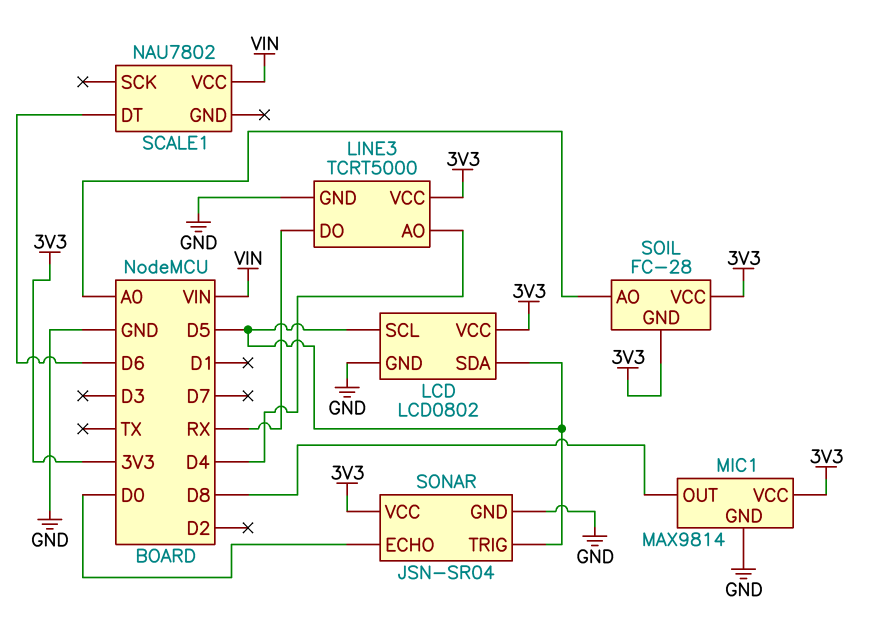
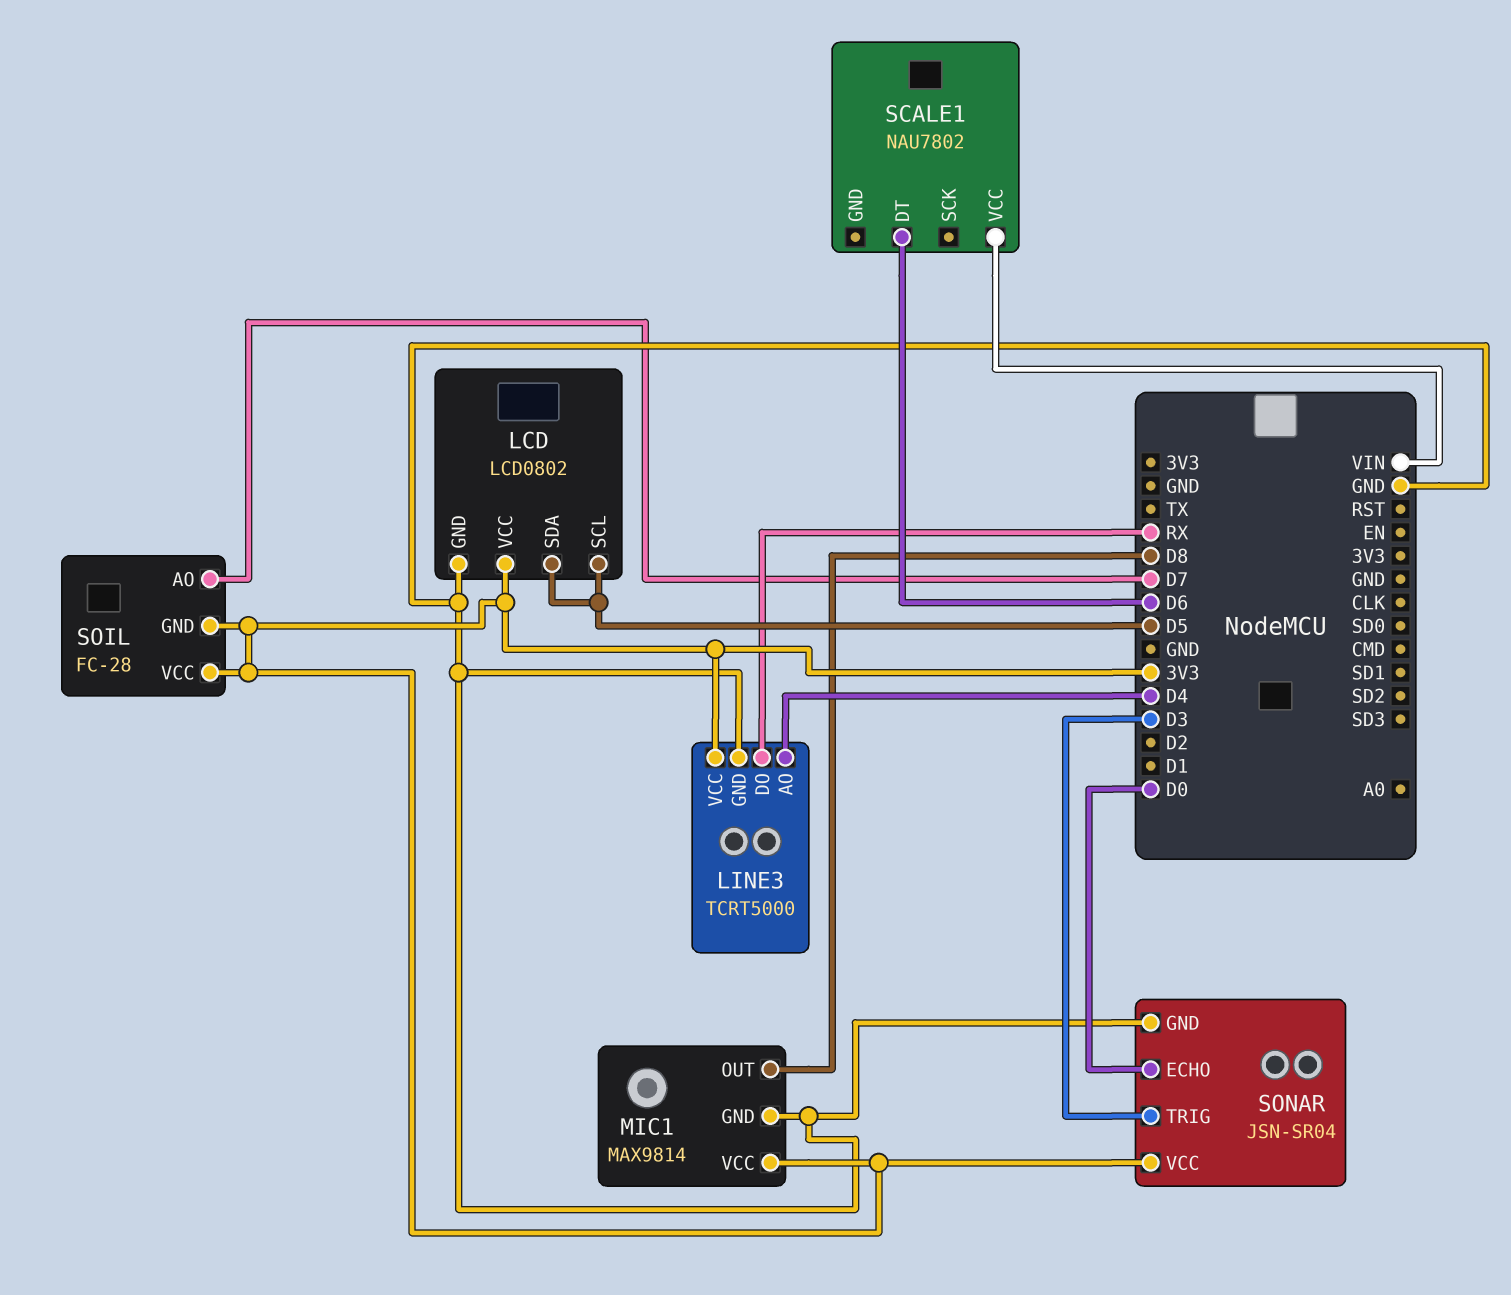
SOIL pin AO: A0 -> D7
SONAR pin TRIG: D5 -> D3

